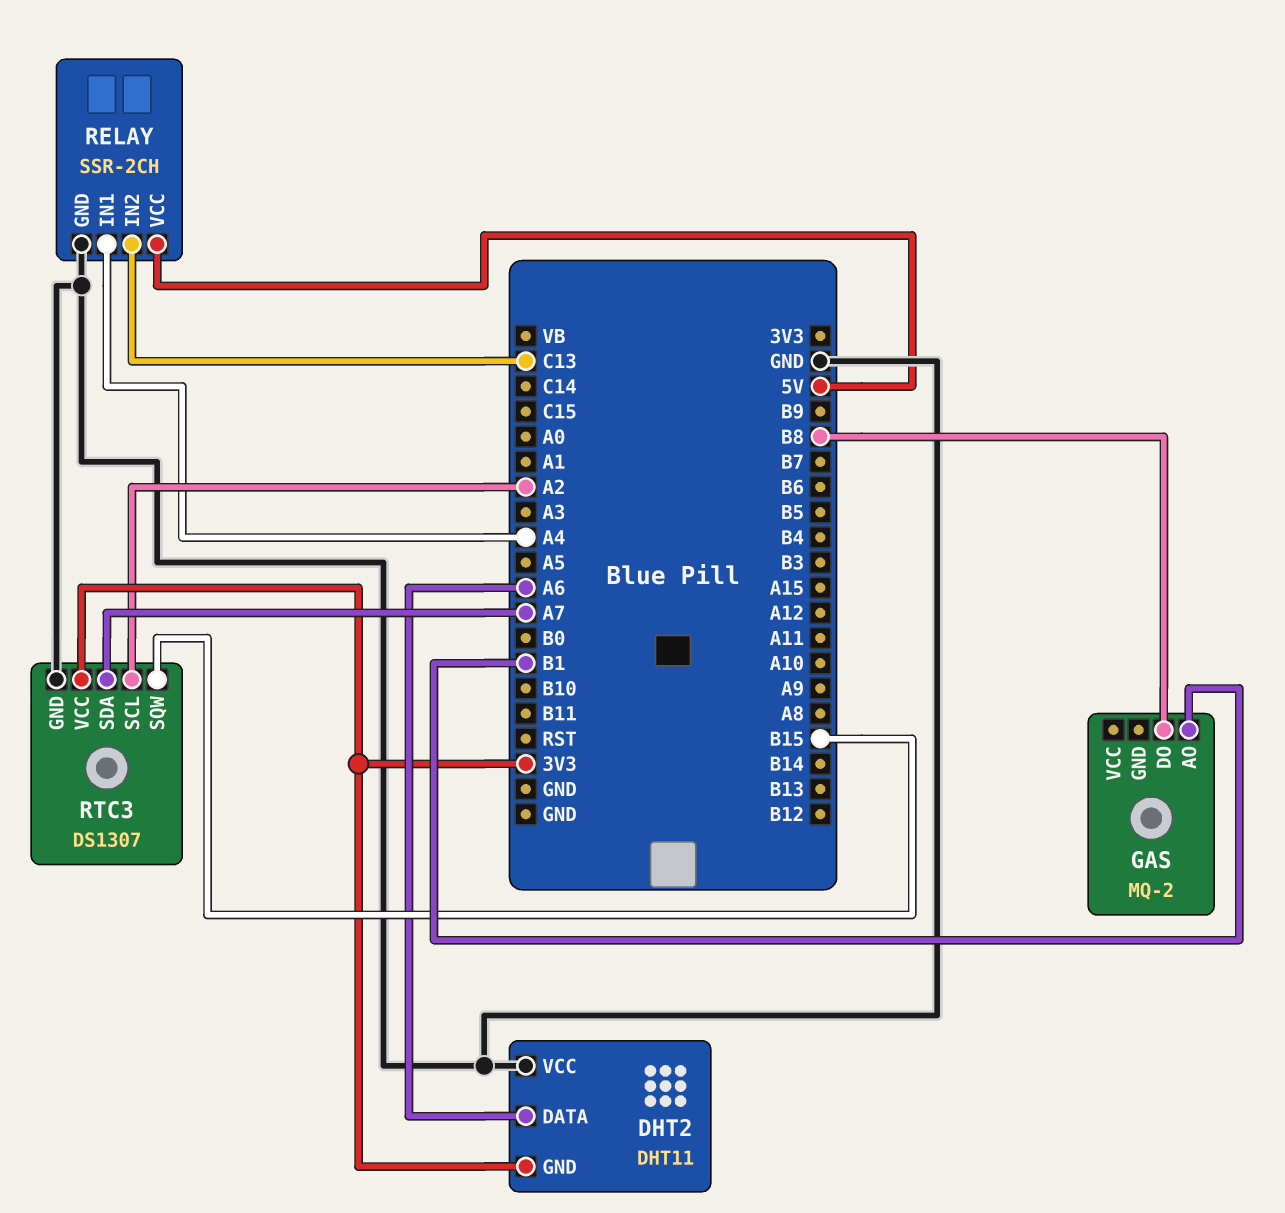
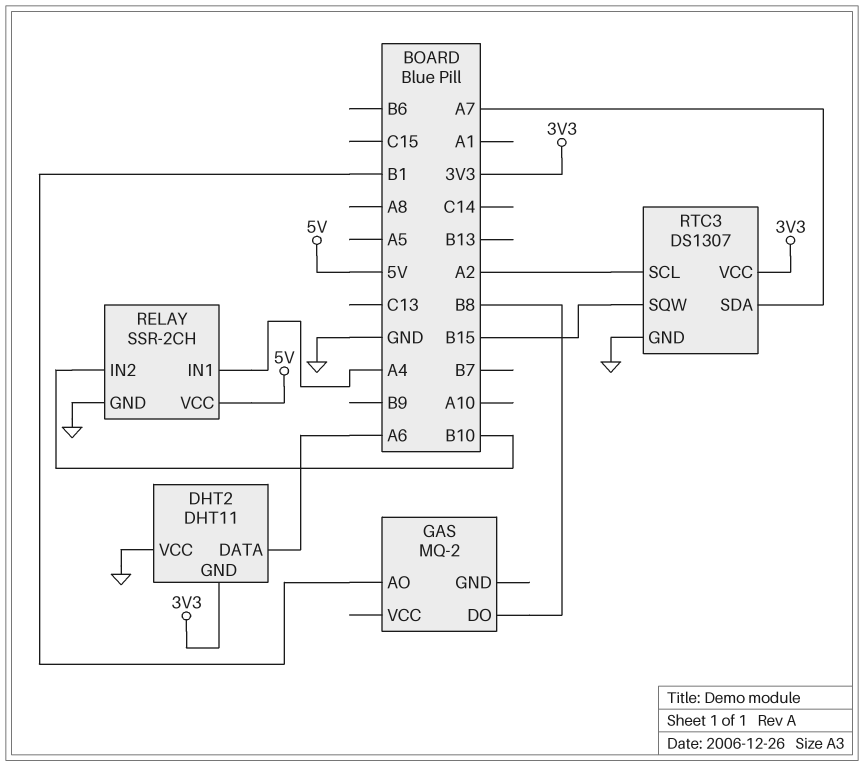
RELAY pin IN2: C13 -> B10

